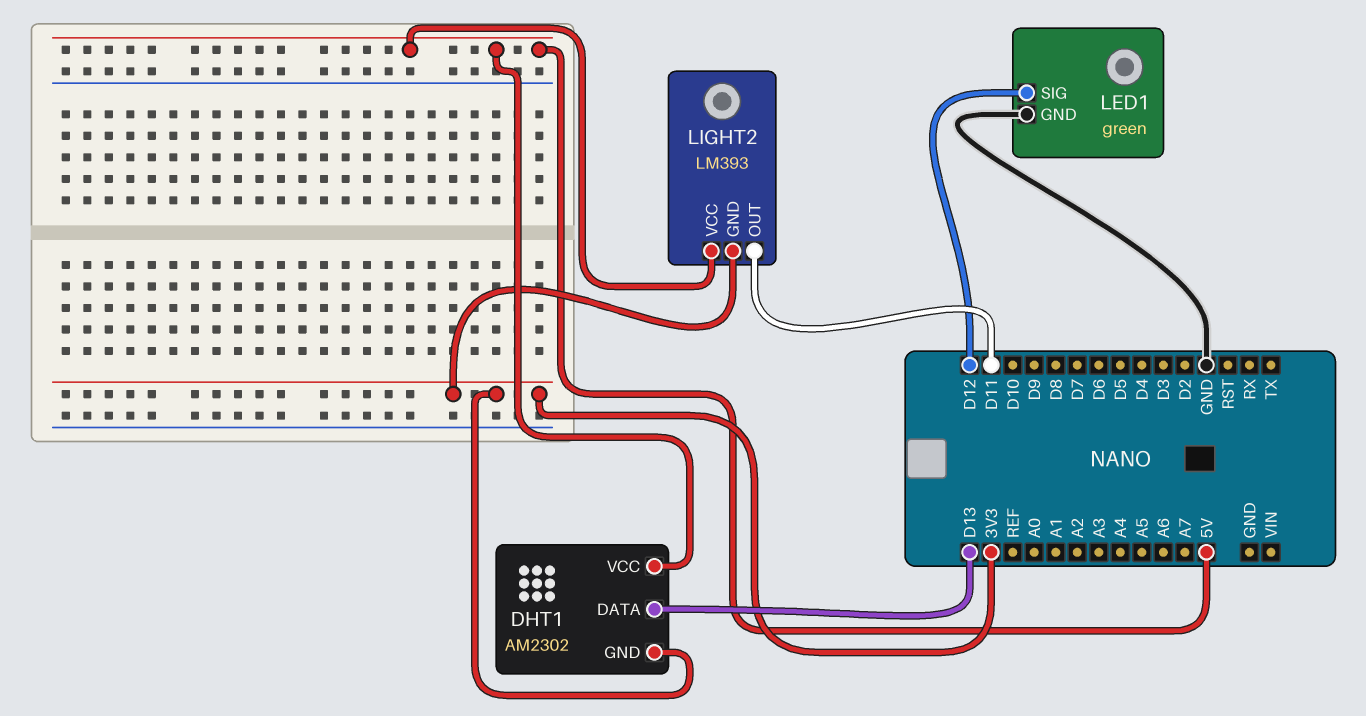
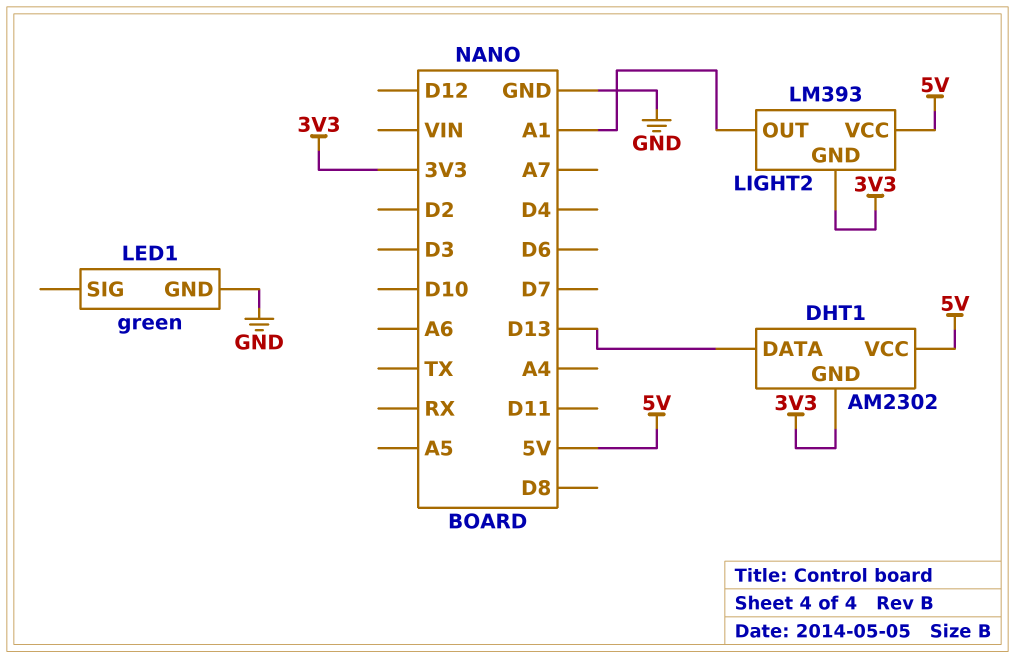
LED1 pin SIG: D12 -> none
LIGHT2 pin OUT: D11 -> A1

